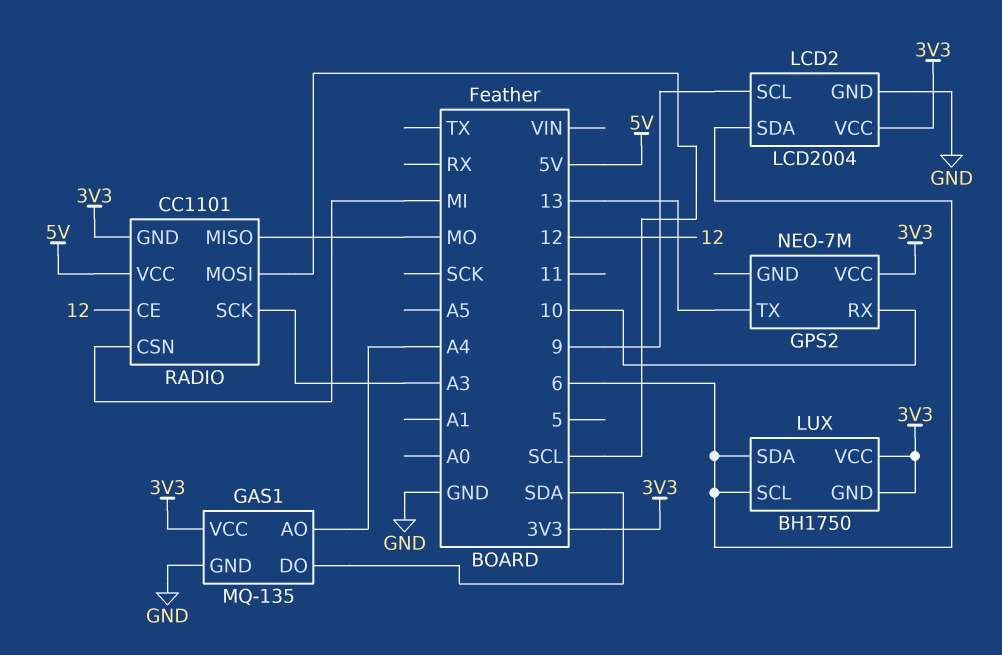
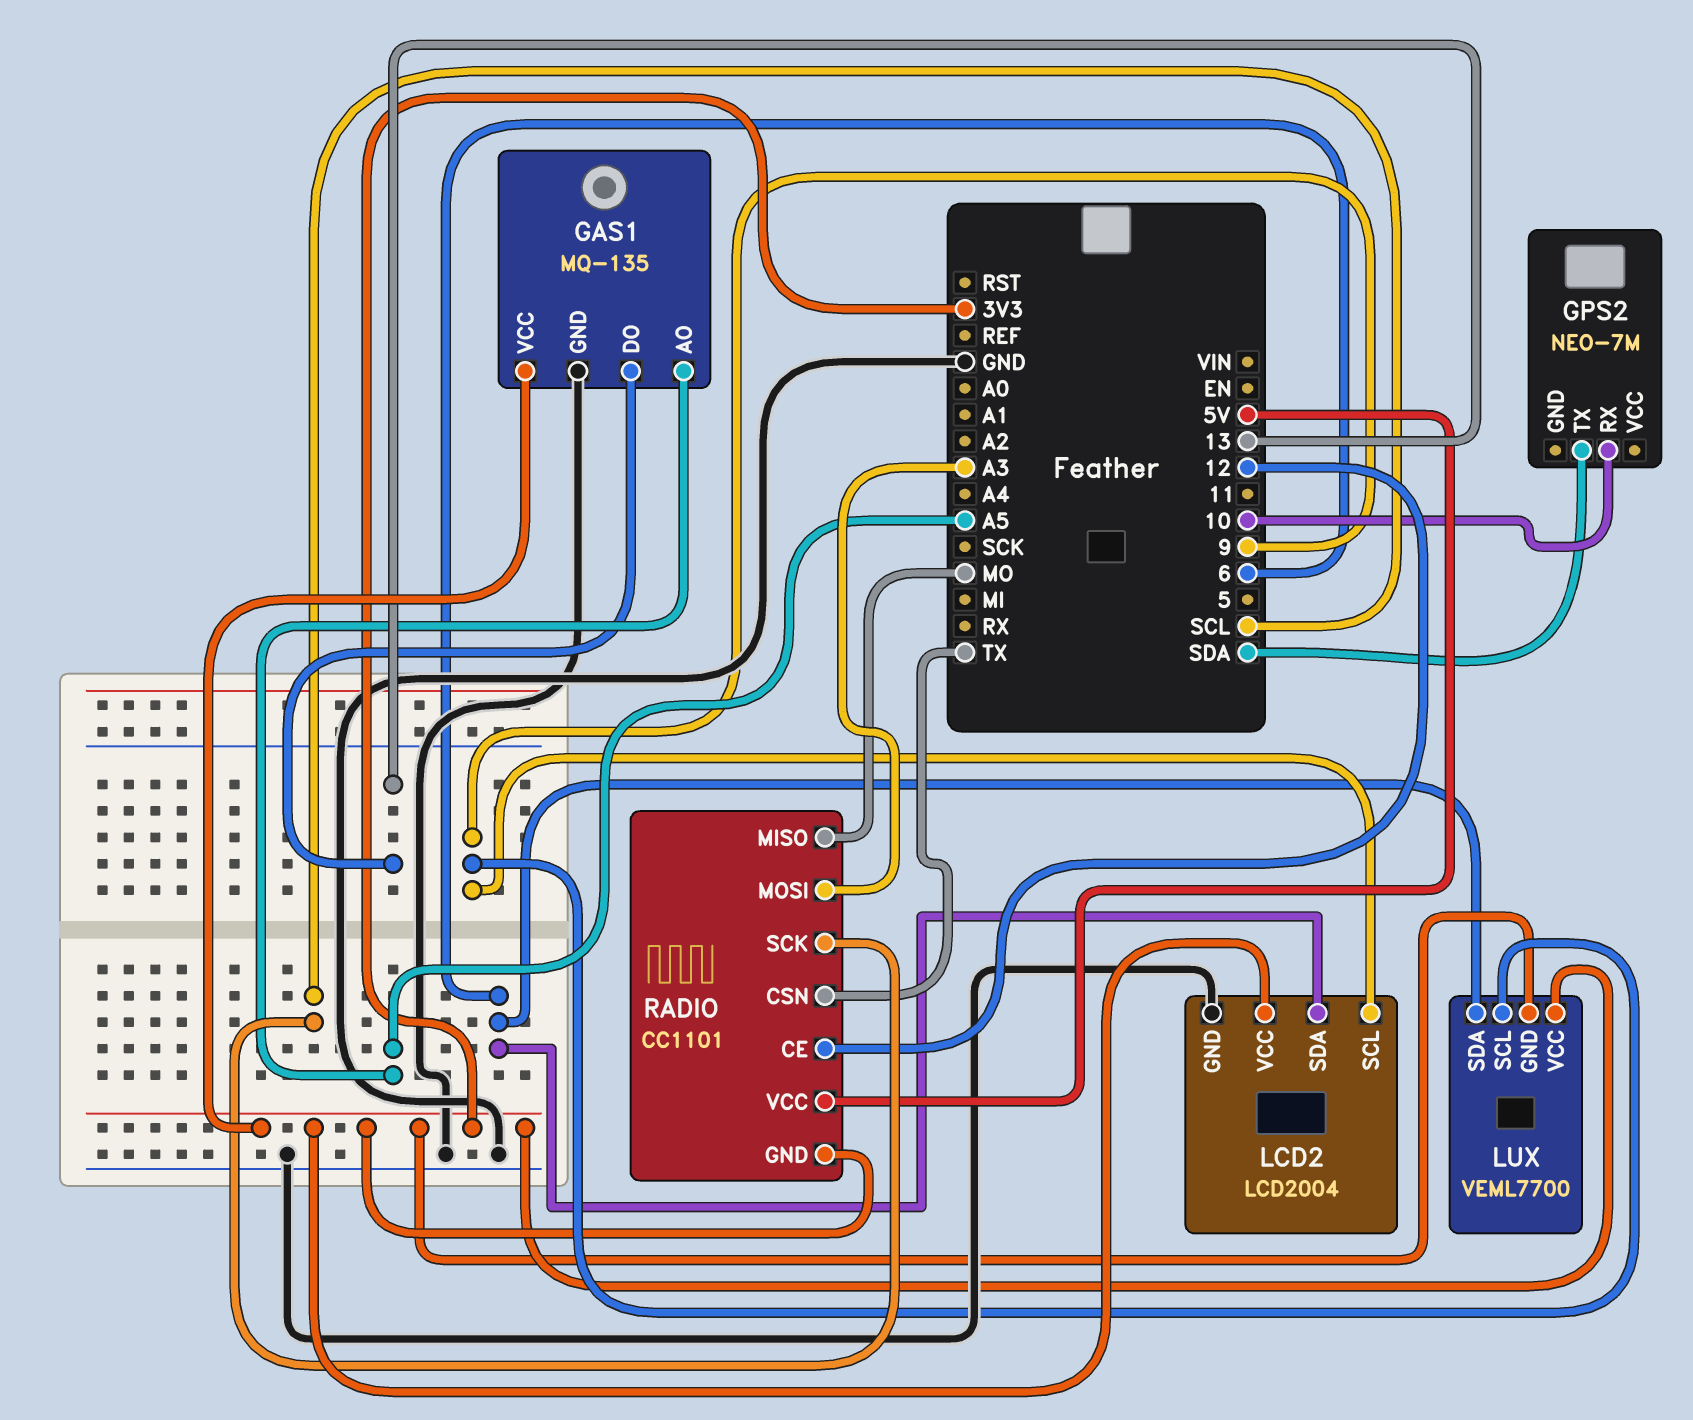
GAS1 pin AO: A4 -> A5
GAS1 pin DO: SDA -> 13
GPS2 pin TX: 13 -> SDA
GPS2 pin VCC: 3V3 -> none
LUX: BH1750 -> VEML7700
LUX pin SCL: 6 -> 9
RADIO pin CSN: MI -> TX
RADIO pin MOSI: SCL -> A3
RADIO pin SCK: A3 -> SCL

